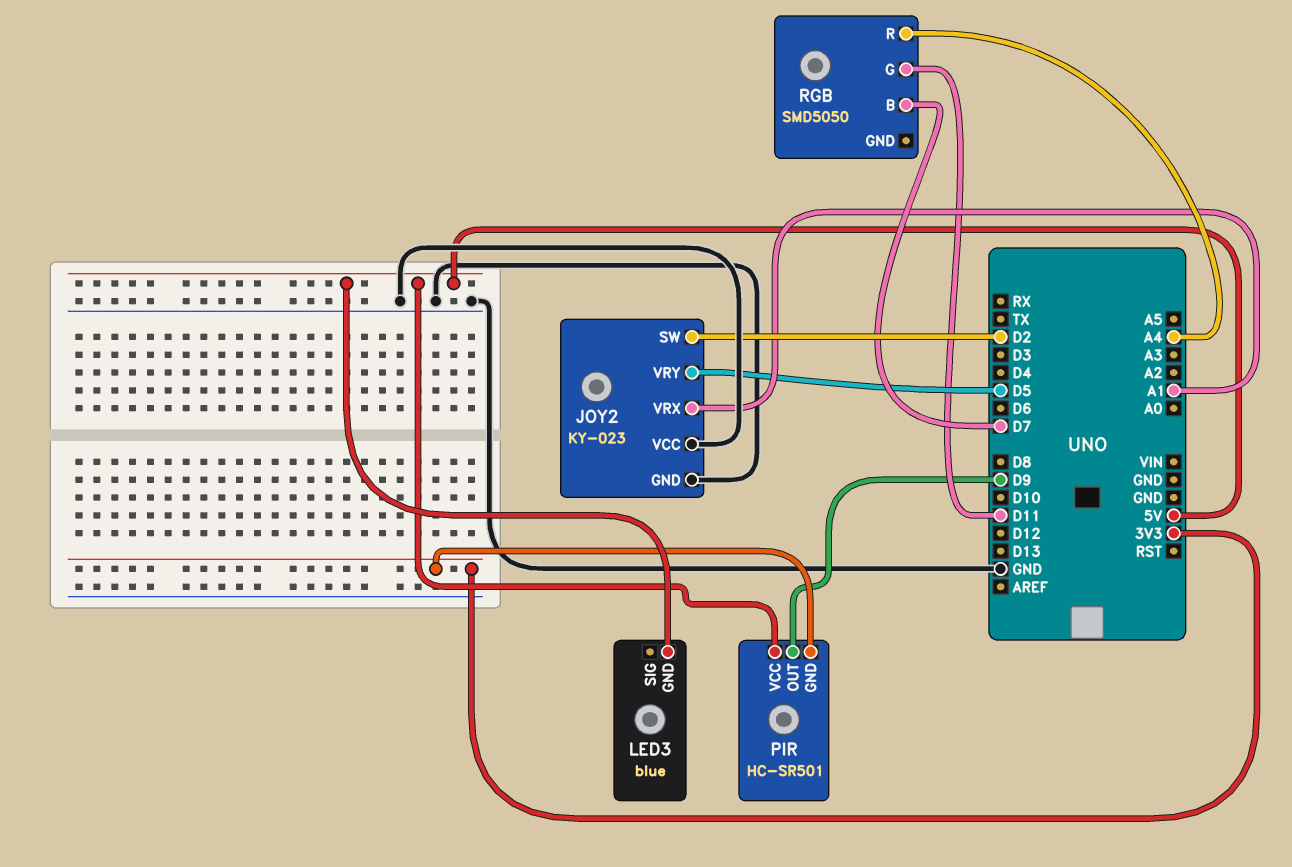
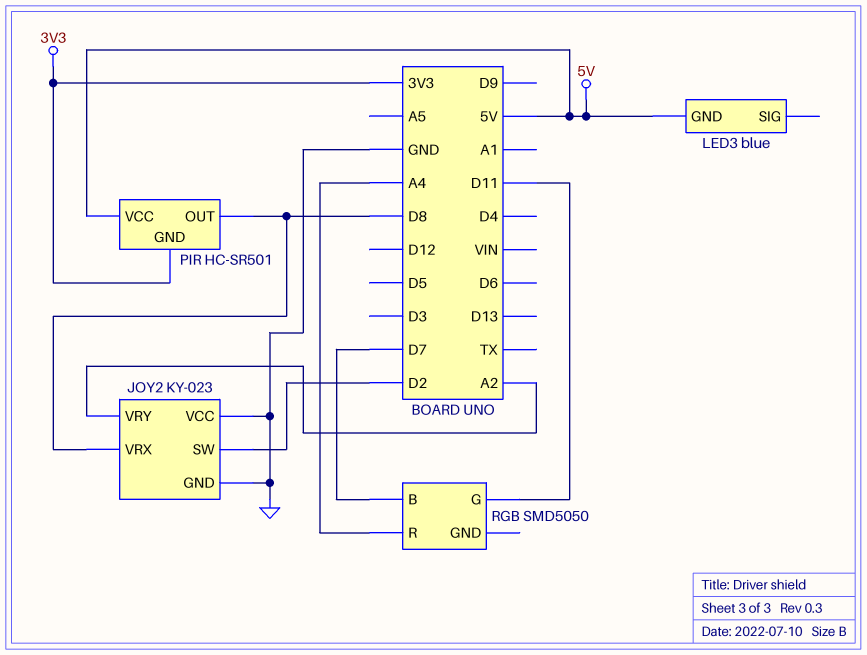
JOY2 pin VRX: A1 -> D8
JOY2 pin VRY: D5 -> A2
PIR pin OUT: D9 -> D8

